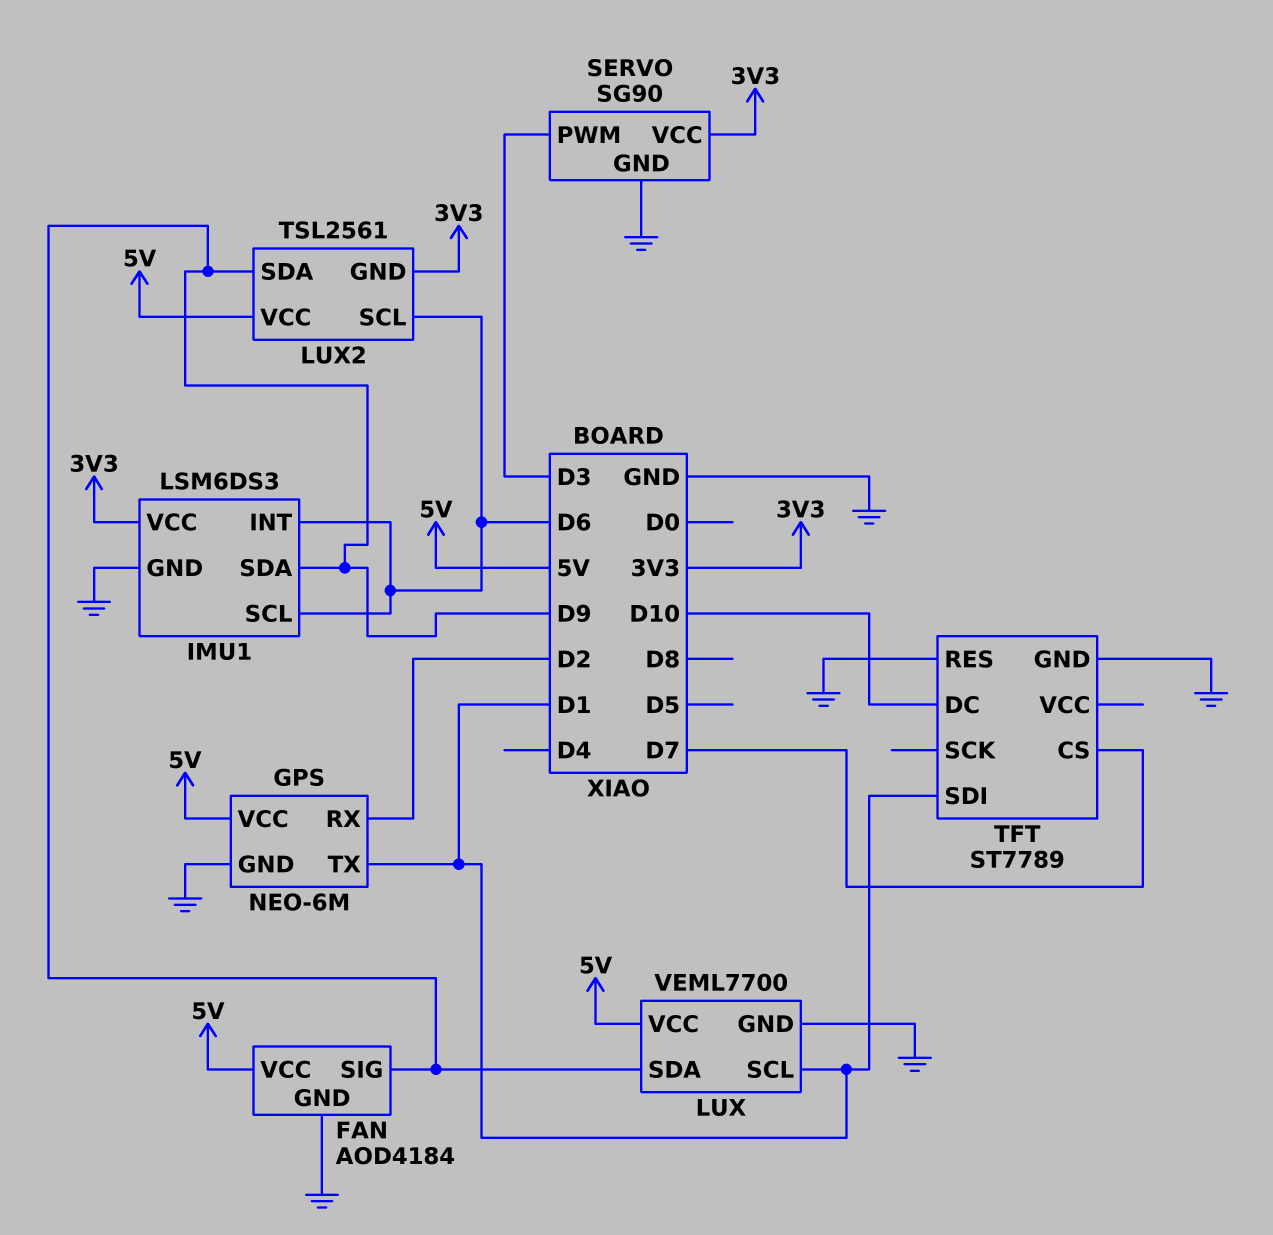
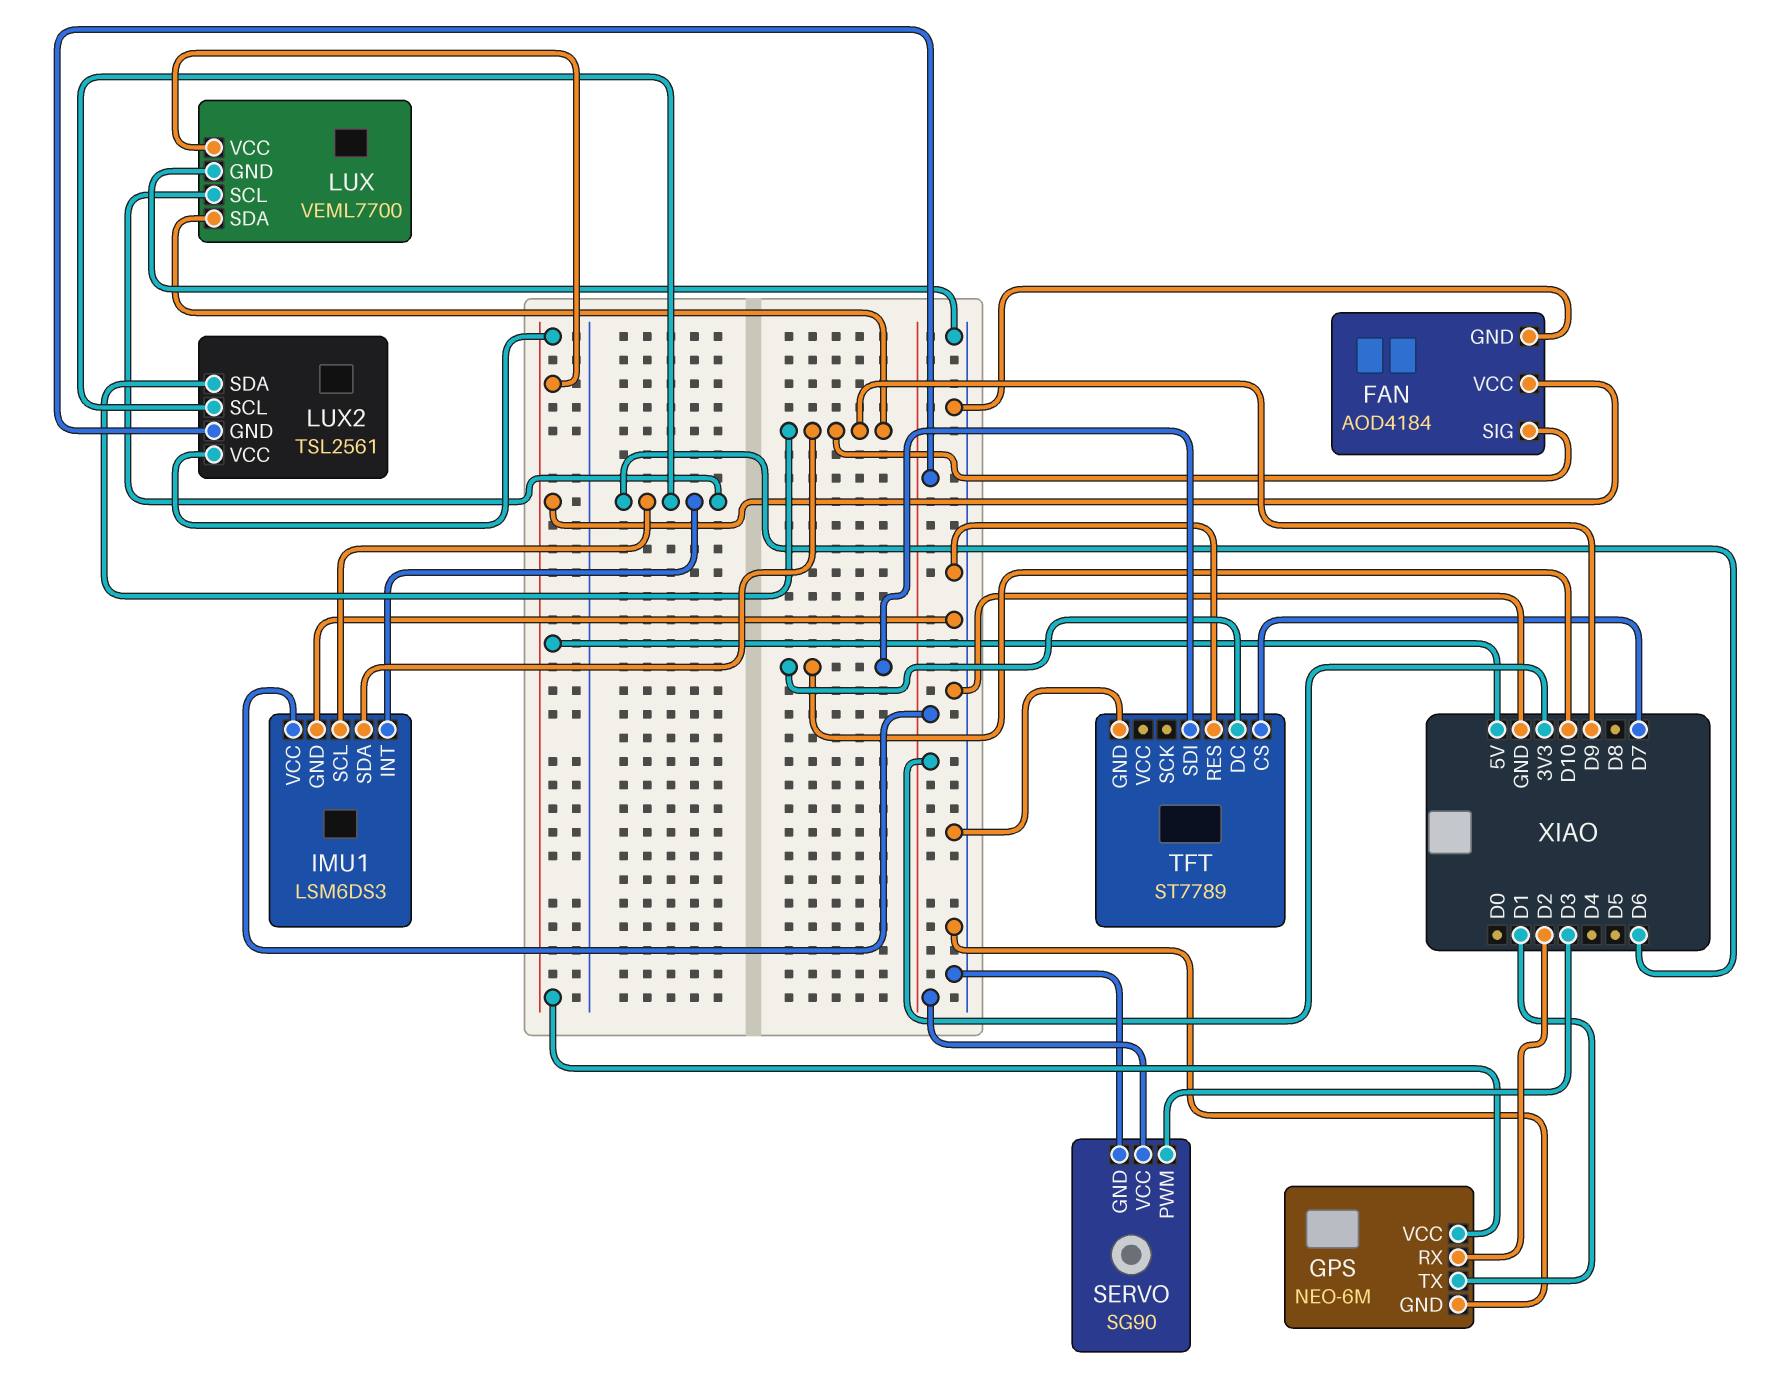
LUX pin SCL: D1 -> D6
TFT pin SDI: D1 -> D10

